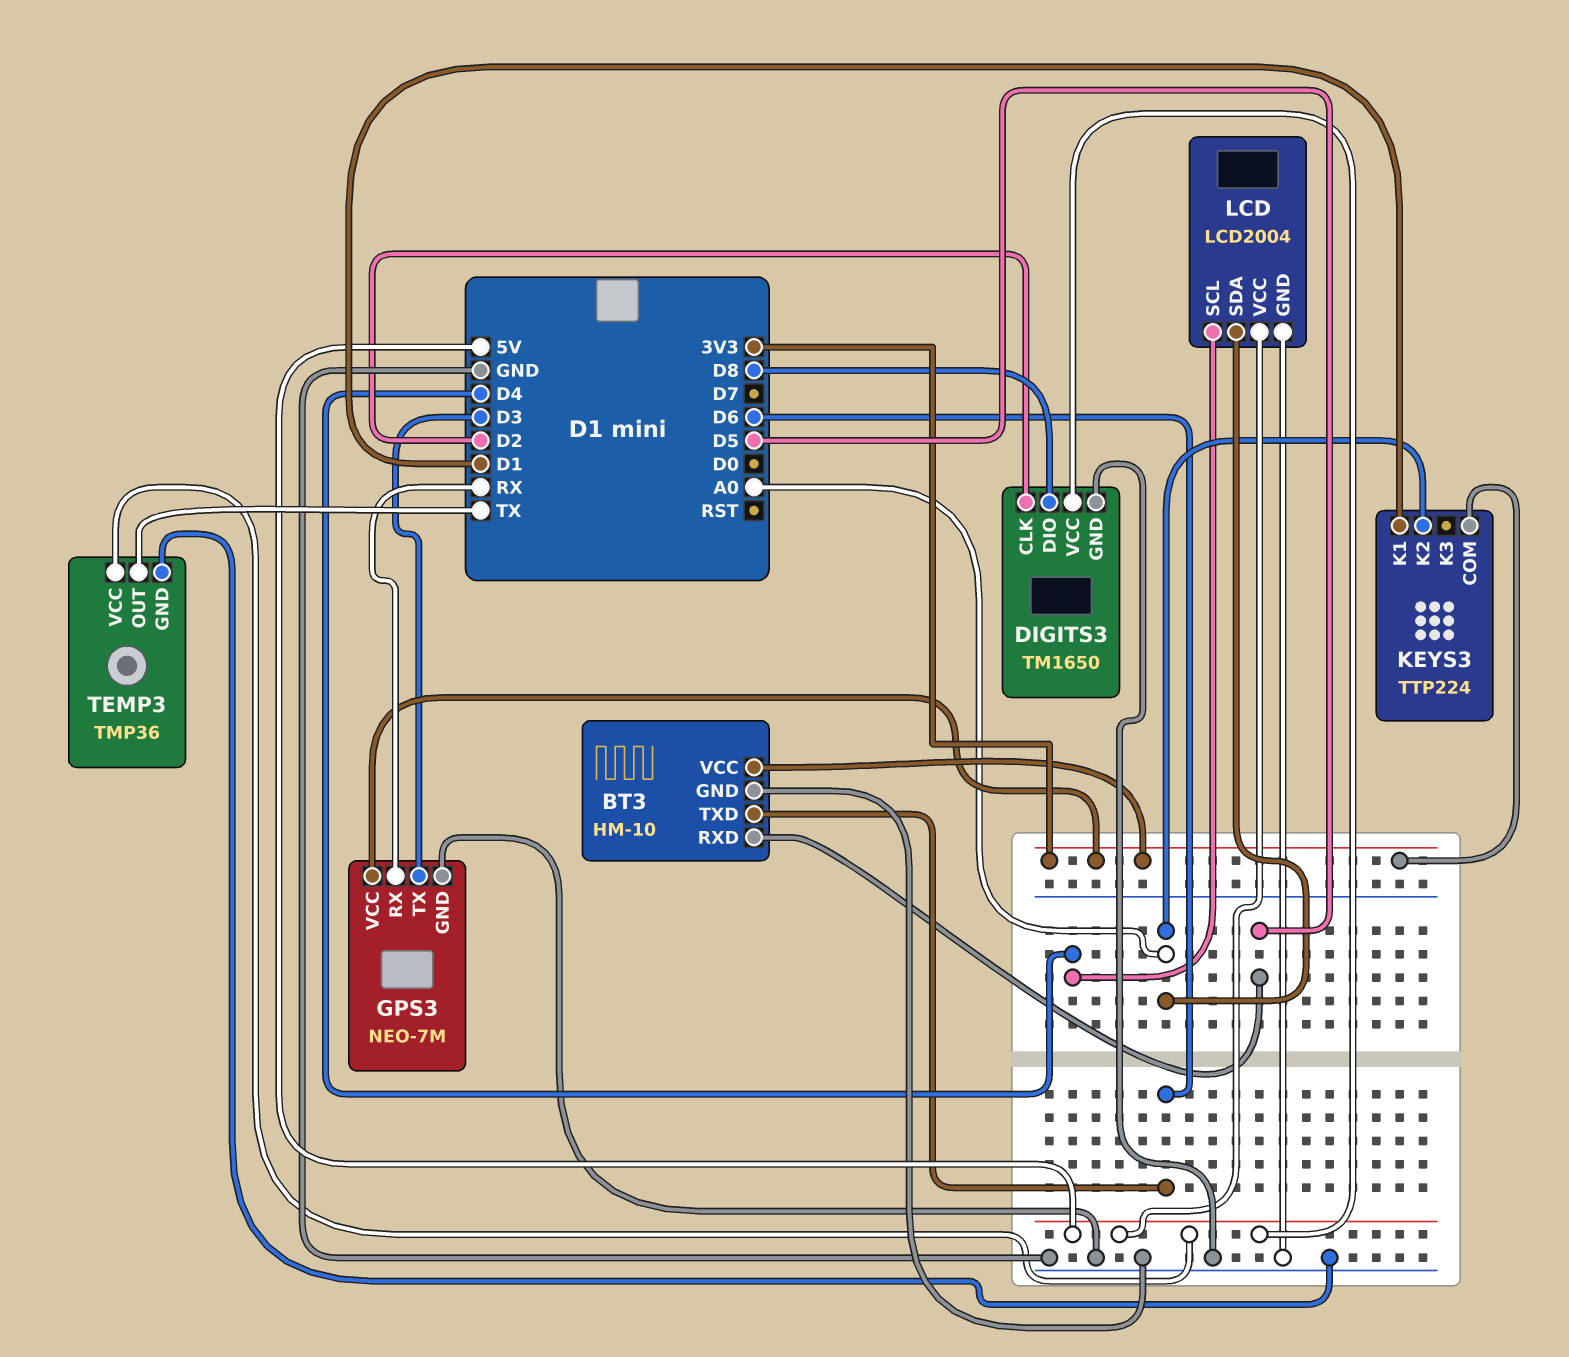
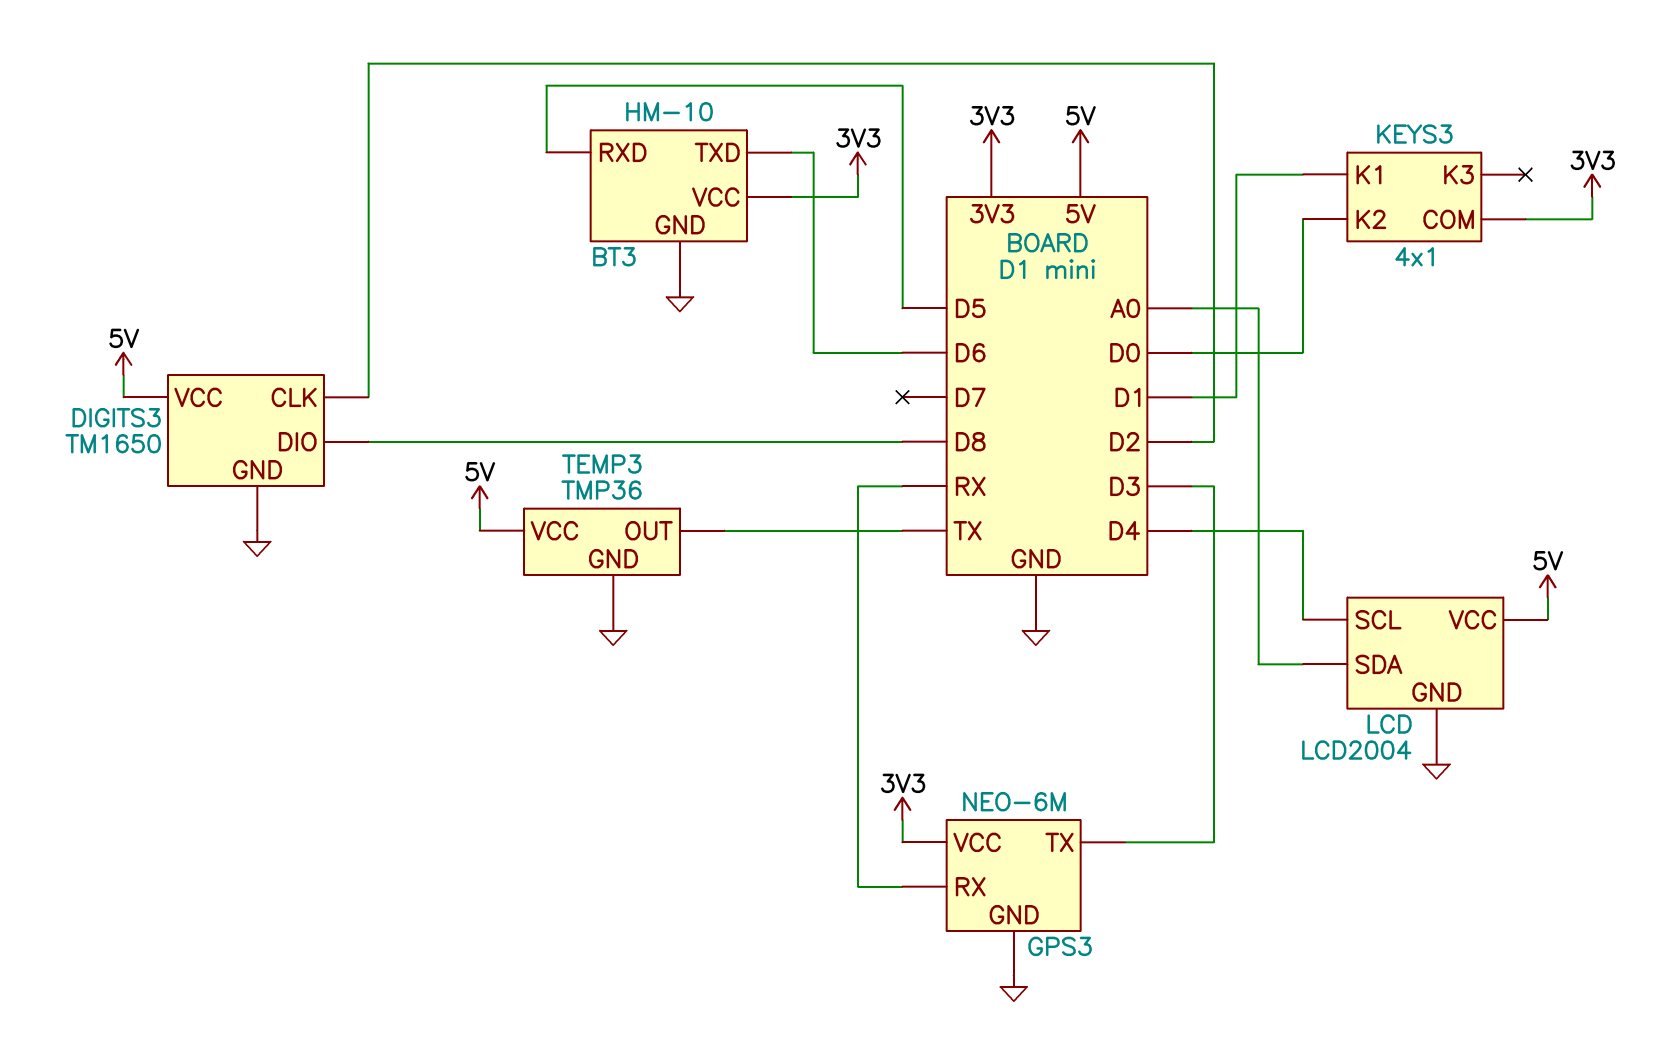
GPS3: NEO-7M -> NEO-6M
KEYS3: TTP224 -> 4x1
KEYS3 pin K2: A0 -> D0

